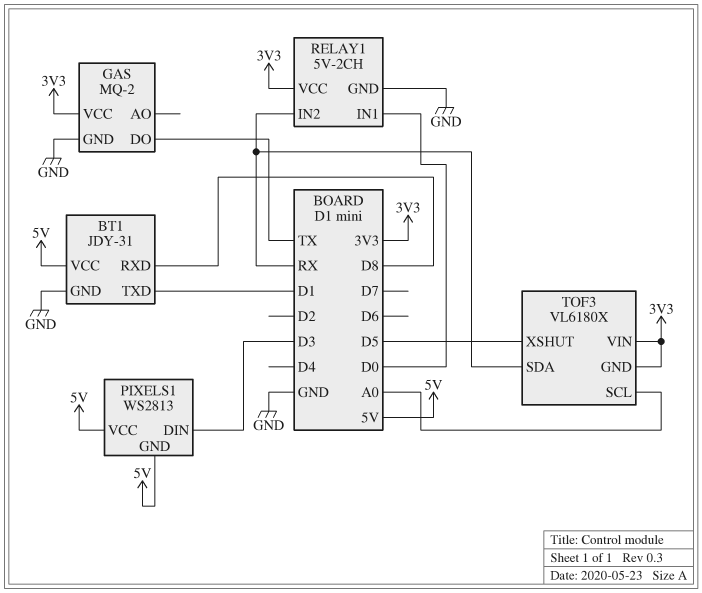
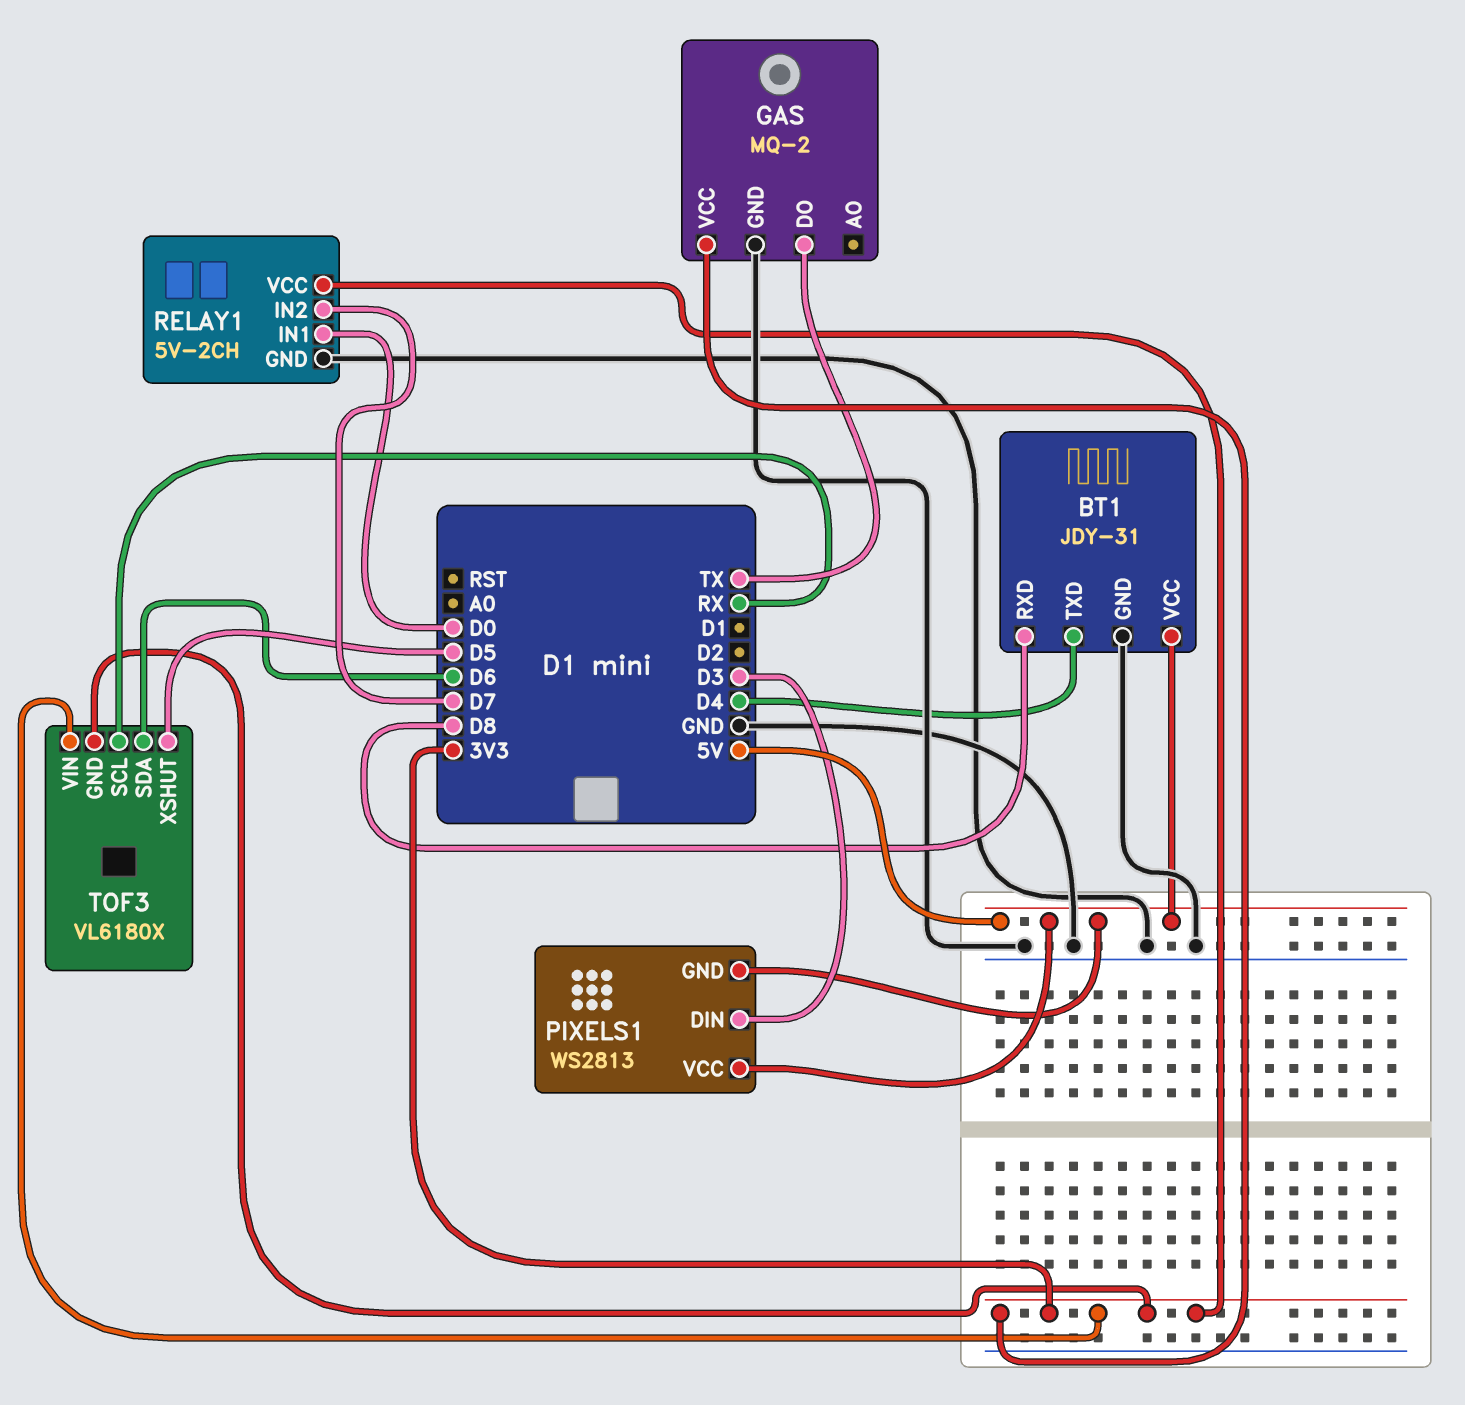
BT1 pin TXD: D1 -> D4
RELAY1 pin IN2: RX -> D7
TOF3 pin SCL: A0 -> RX
TOF3 pin SDA: RX -> D6

